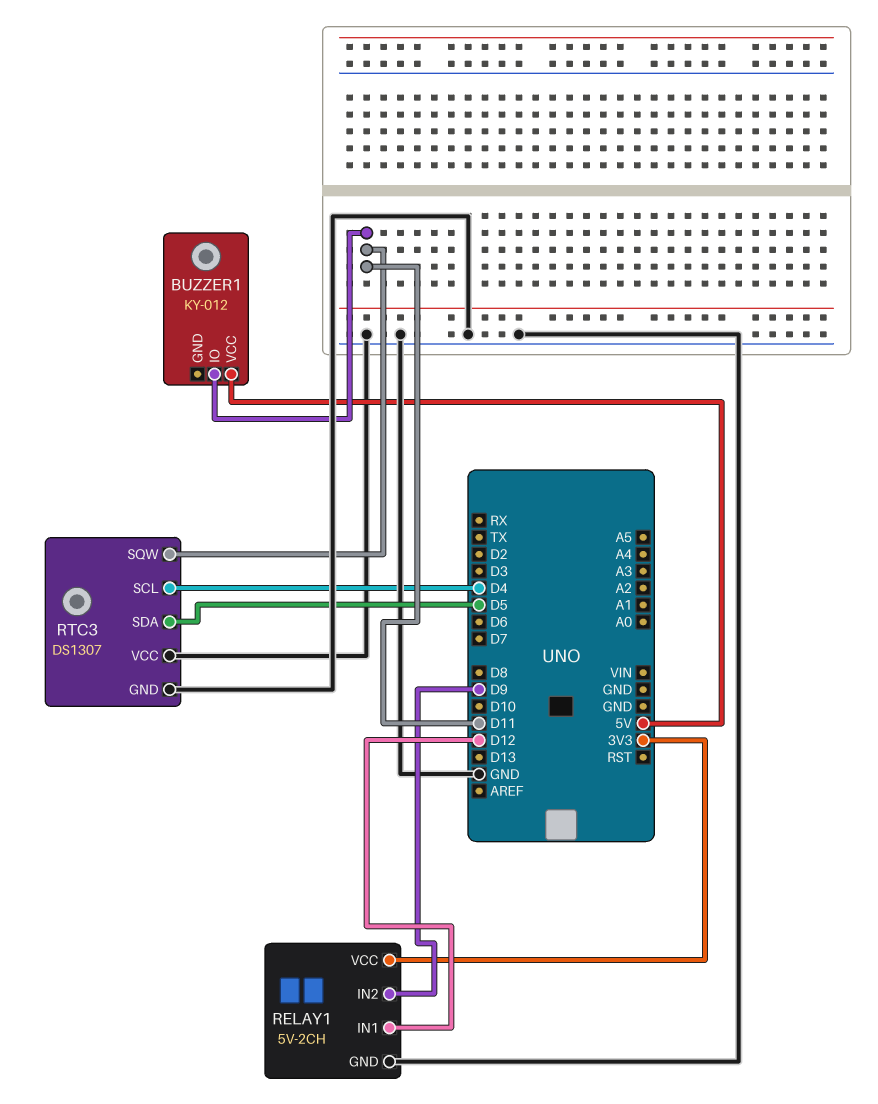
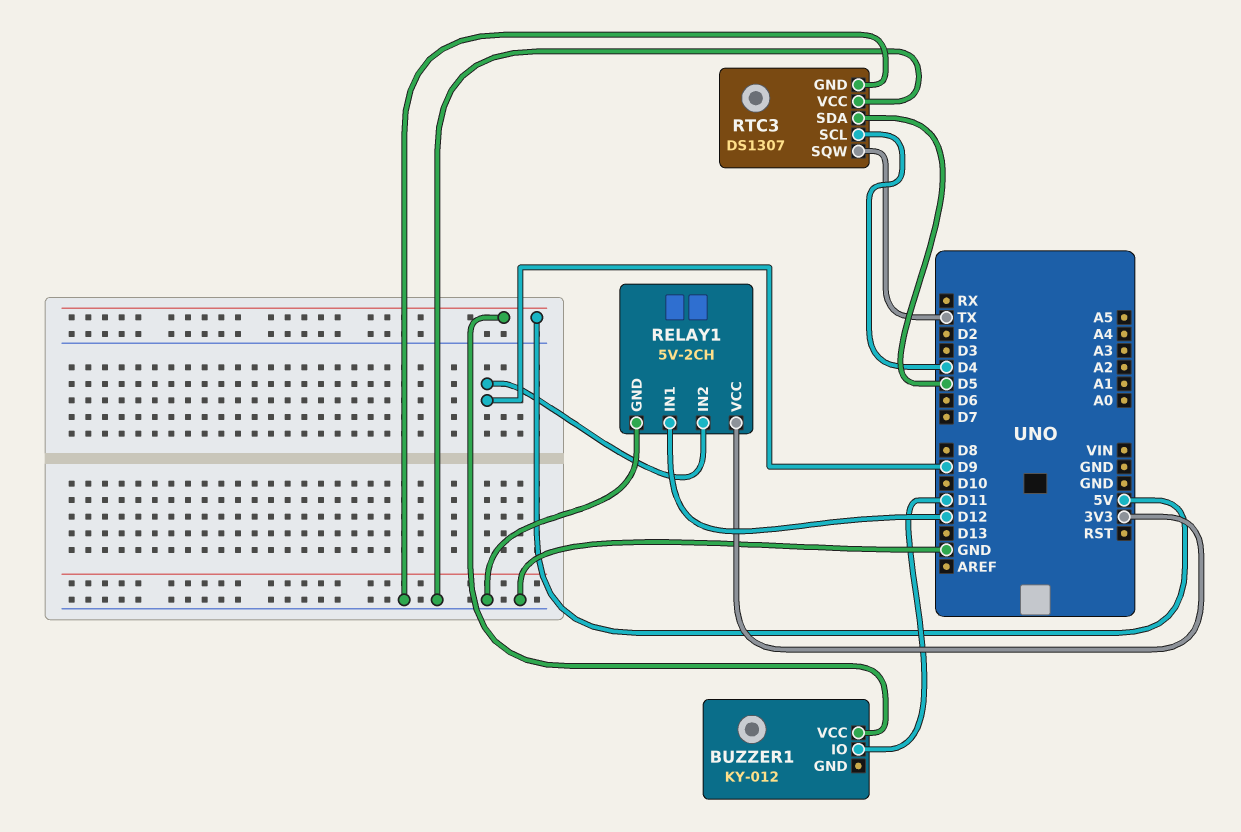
RTC3 pin SQW: D11 -> TX

